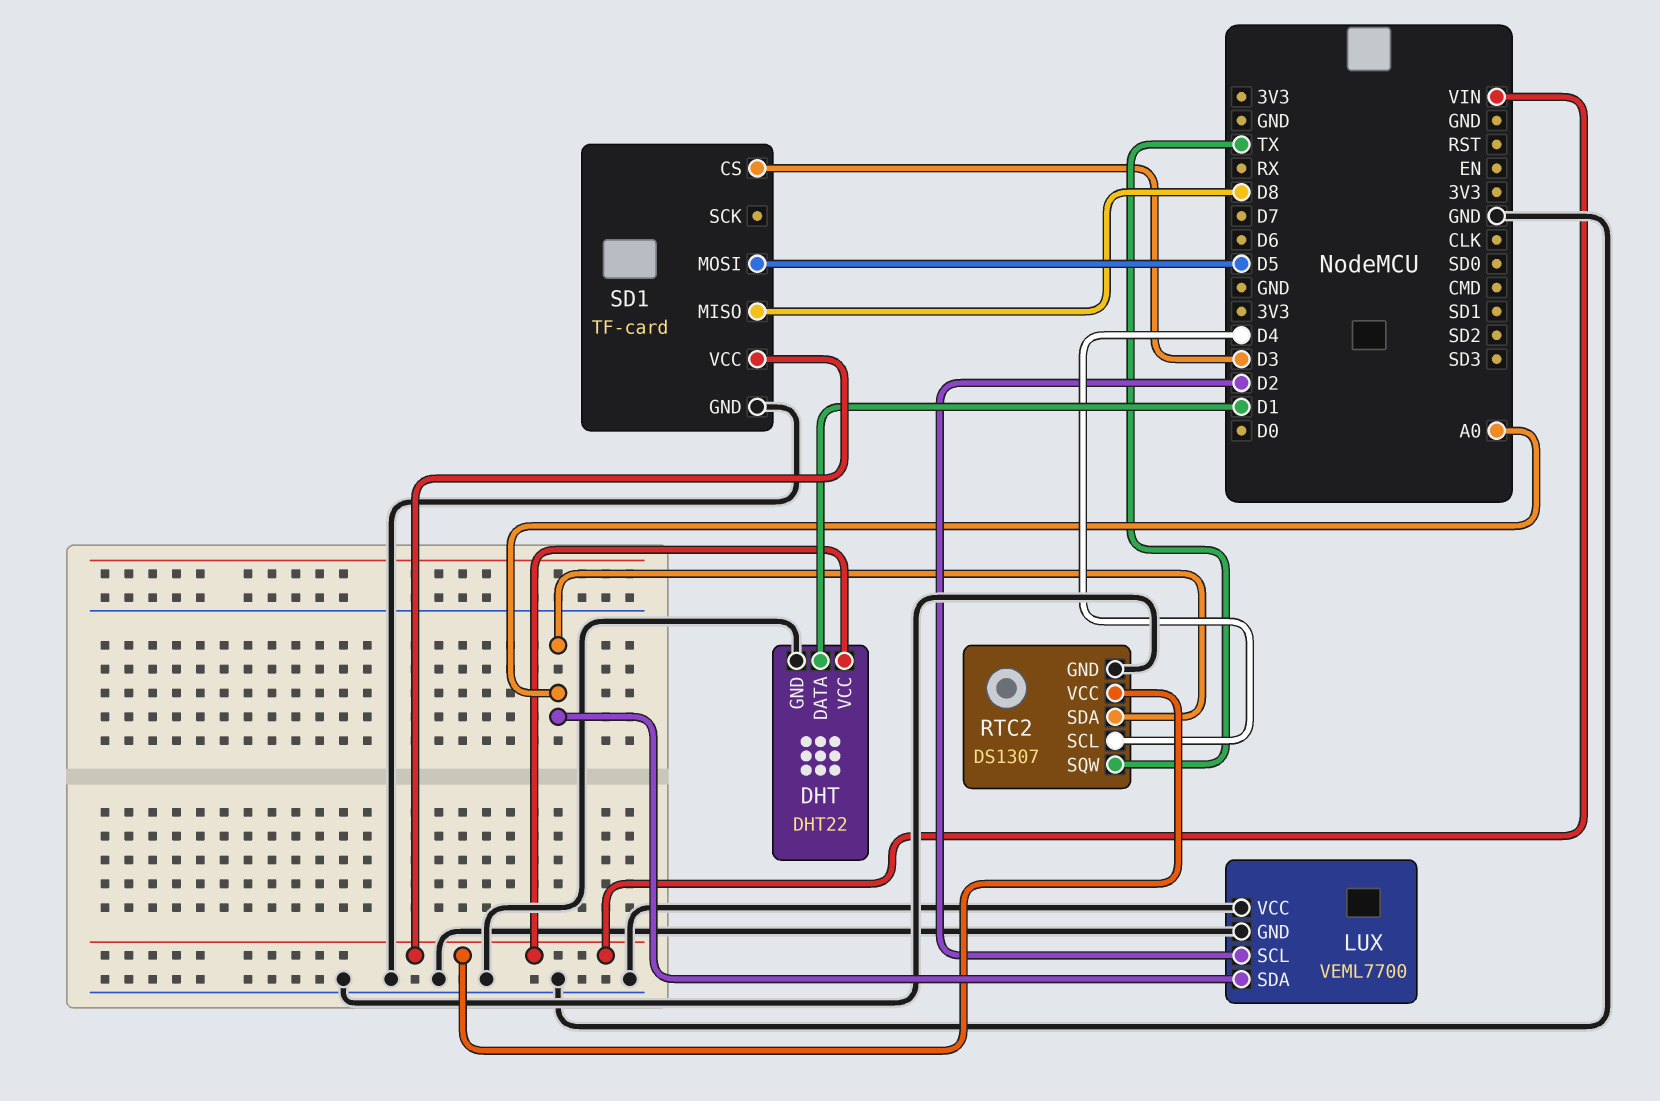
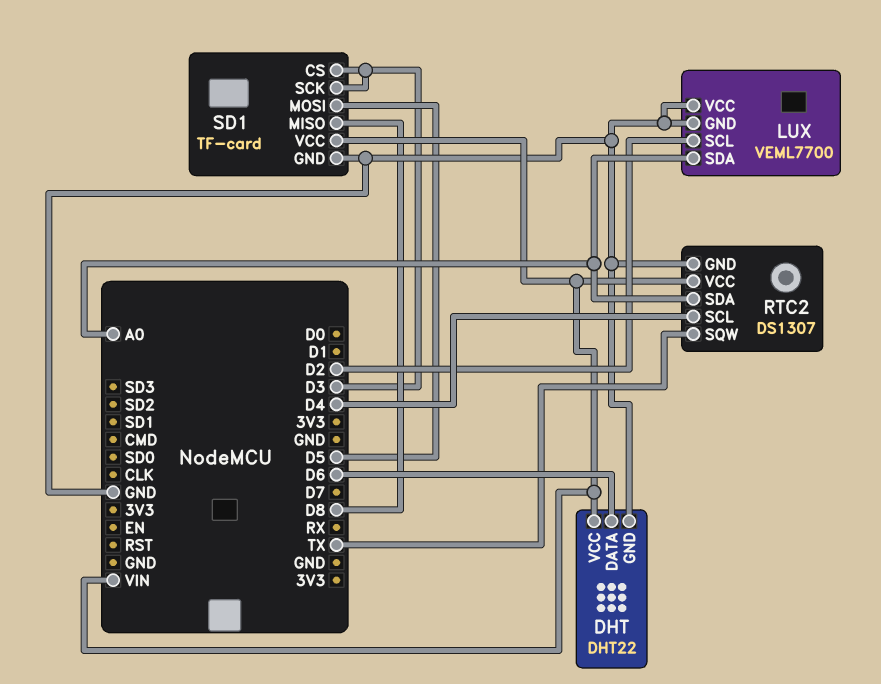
DHT pin DATA: D1 -> D6
SD1 pin SCK: none -> D3

